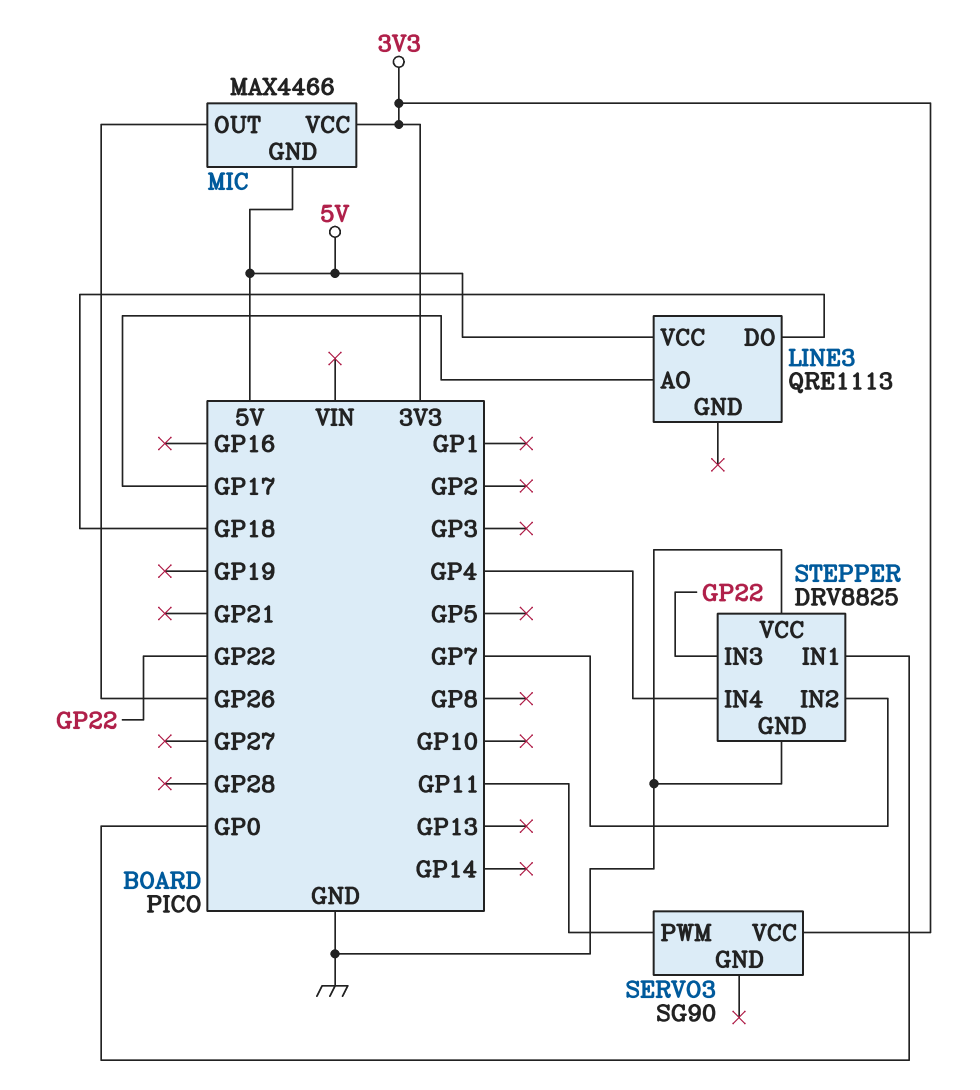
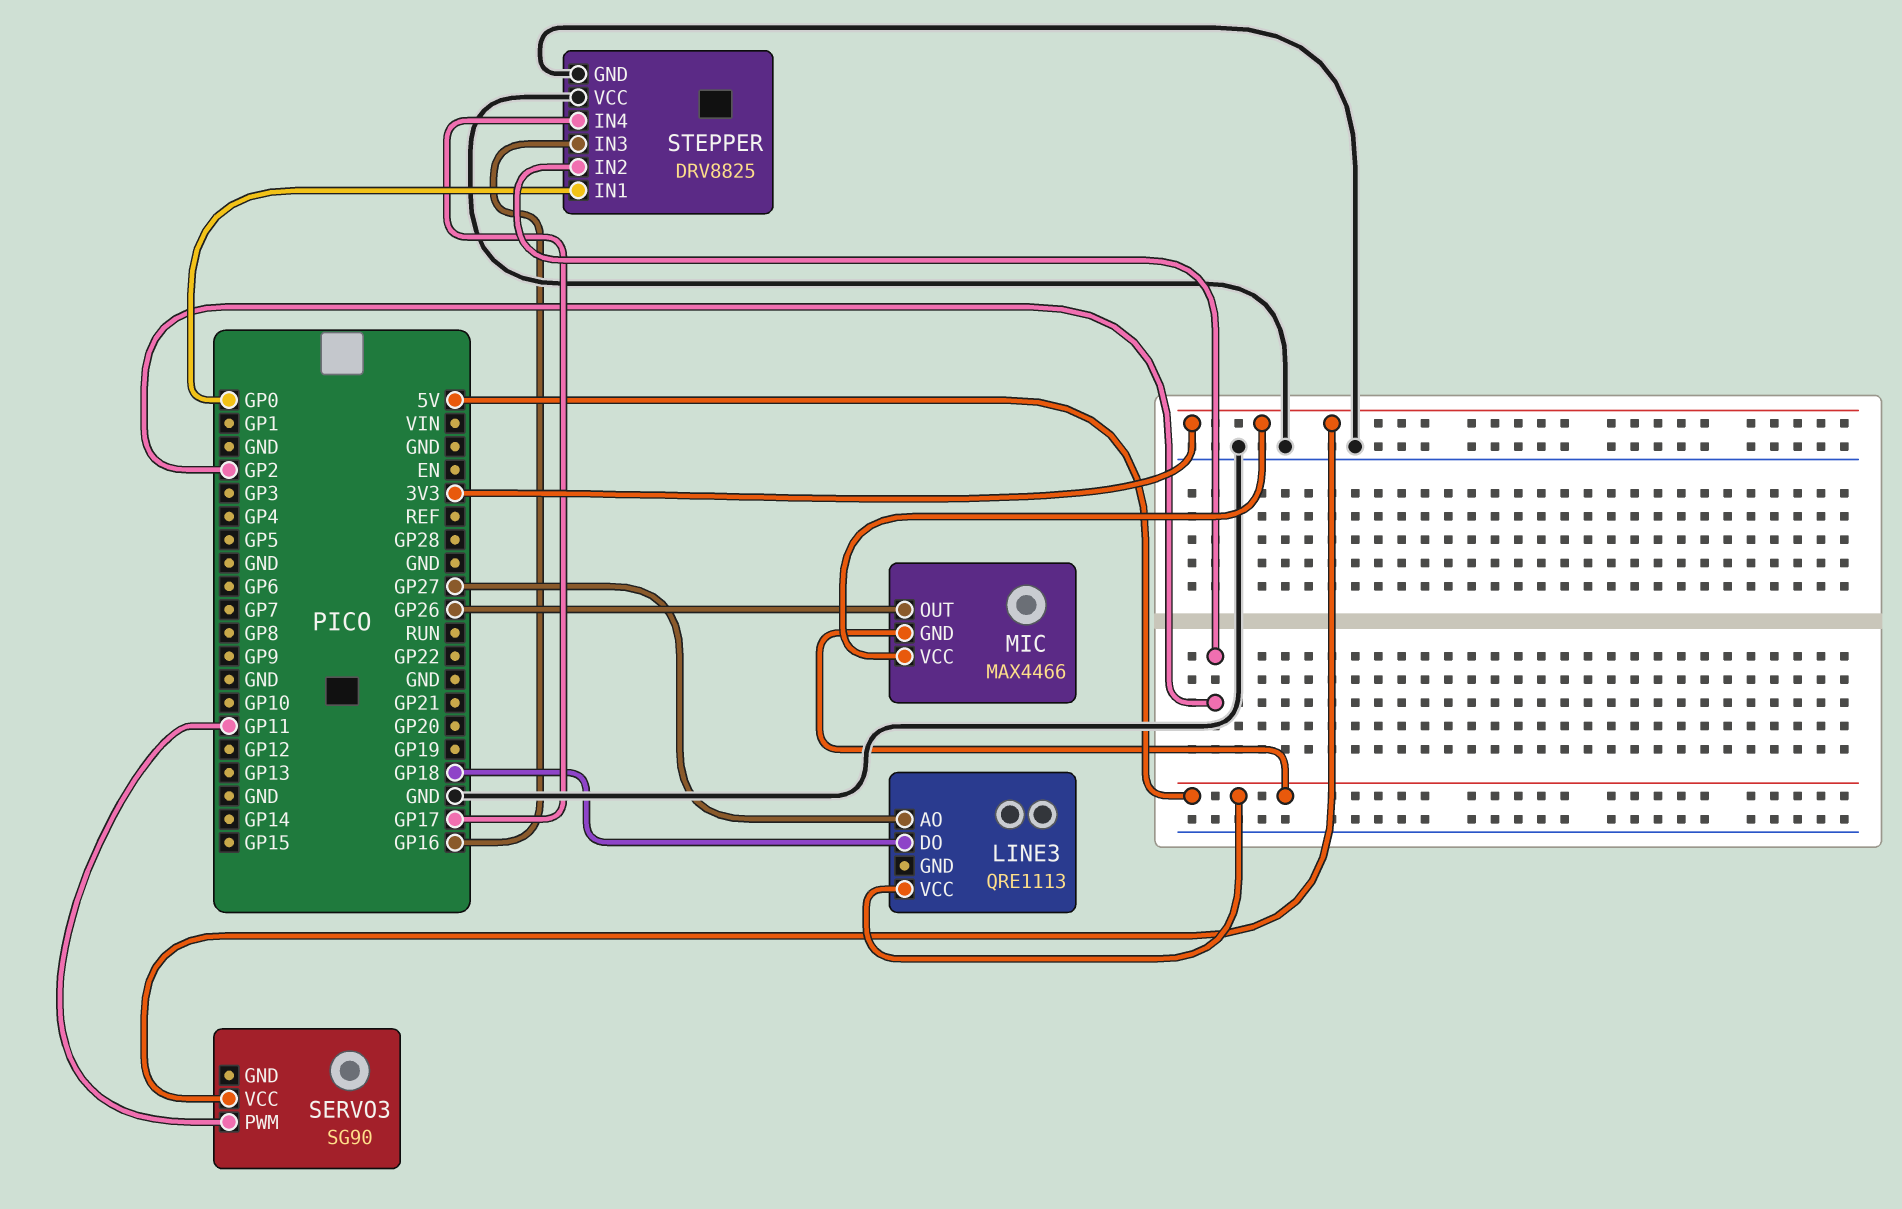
LINE3 pin AO: GP17 -> GP27
STEPPER pin IN2: GP7 -> GP2
STEPPER pin IN3: GP22 -> GP16
STEPPER pin IN4: GP4 -> GP17

